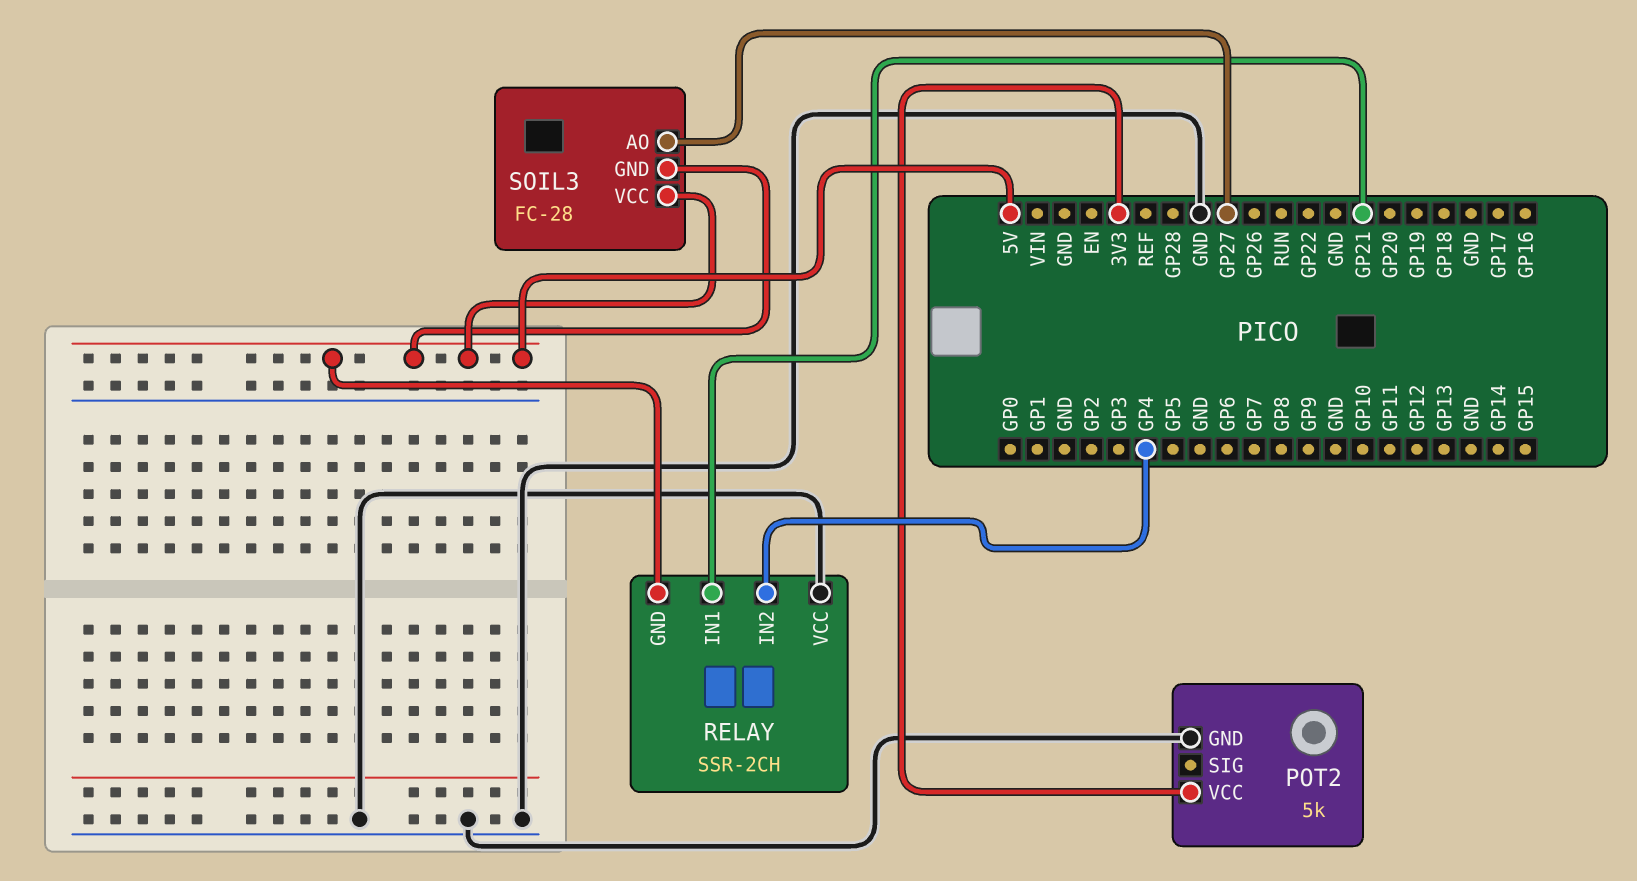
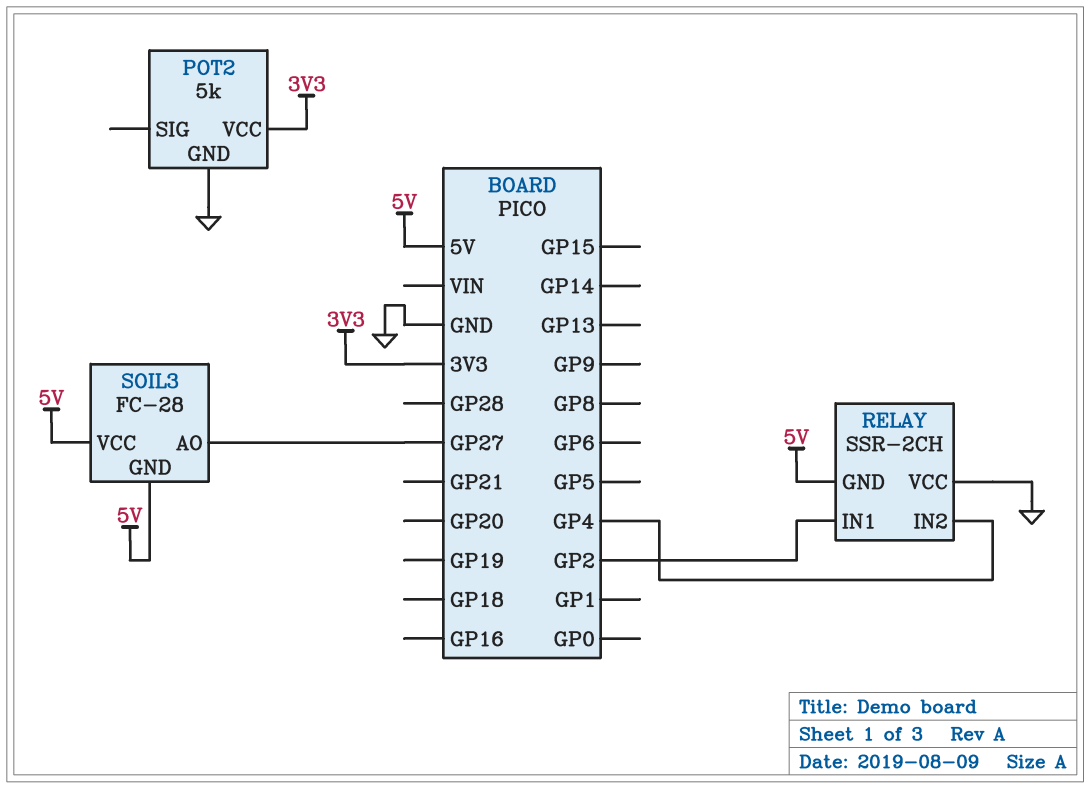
RELAY pin IN1: GP21 -> GP2

